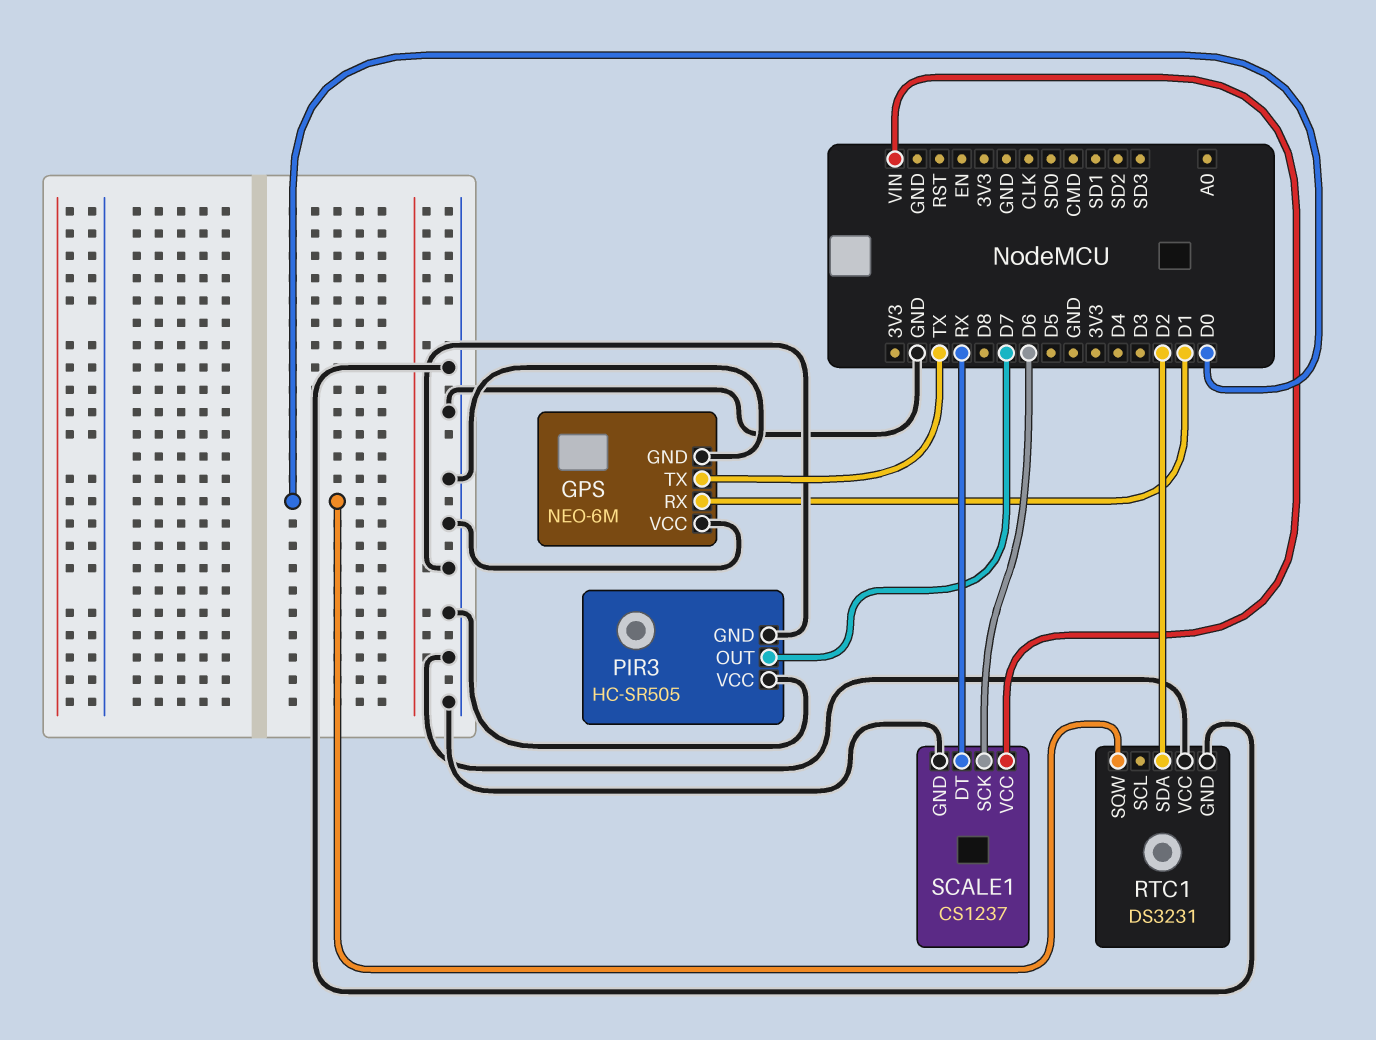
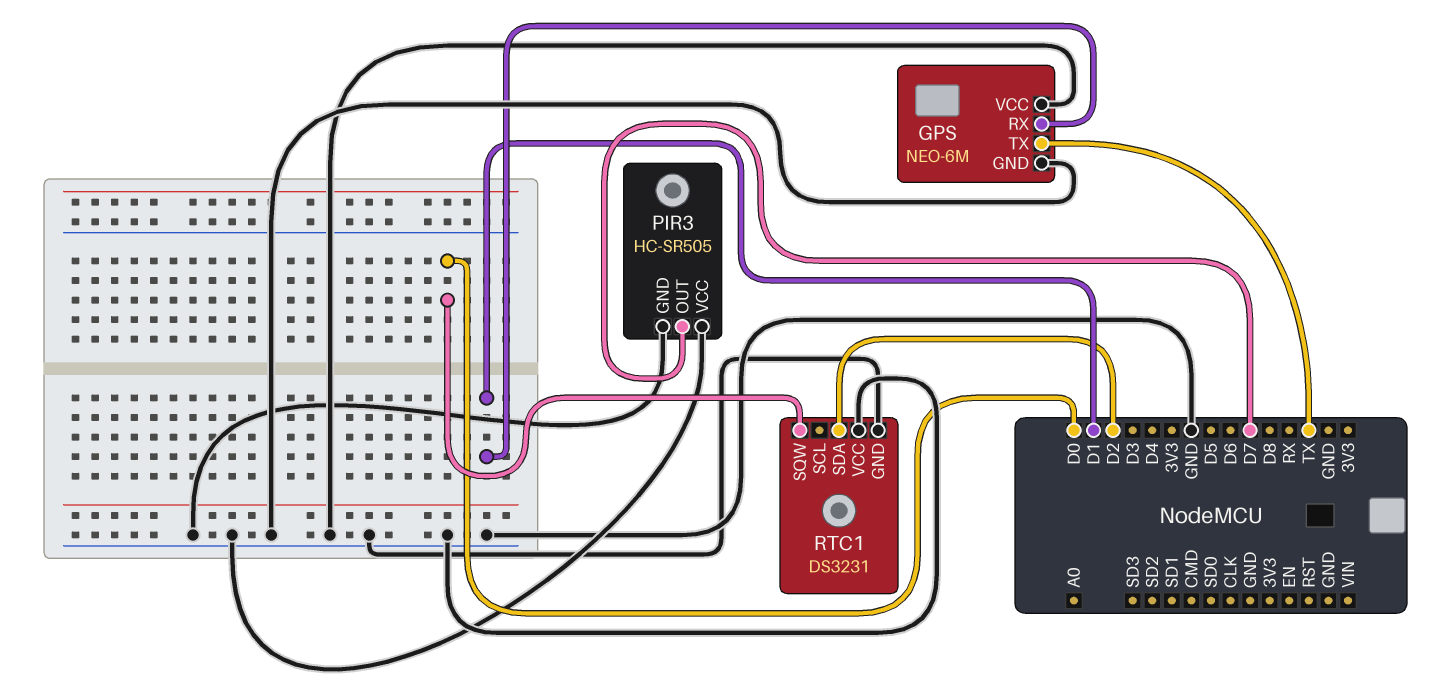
SCALE1: CS1237 -> none
SCALE1 pin DT: RX -> none
SCALE1 pin GND: GND -> none
SCALE1 pin SCK: D6 -> none
SCALE1 pin VCC: VIN -> none

